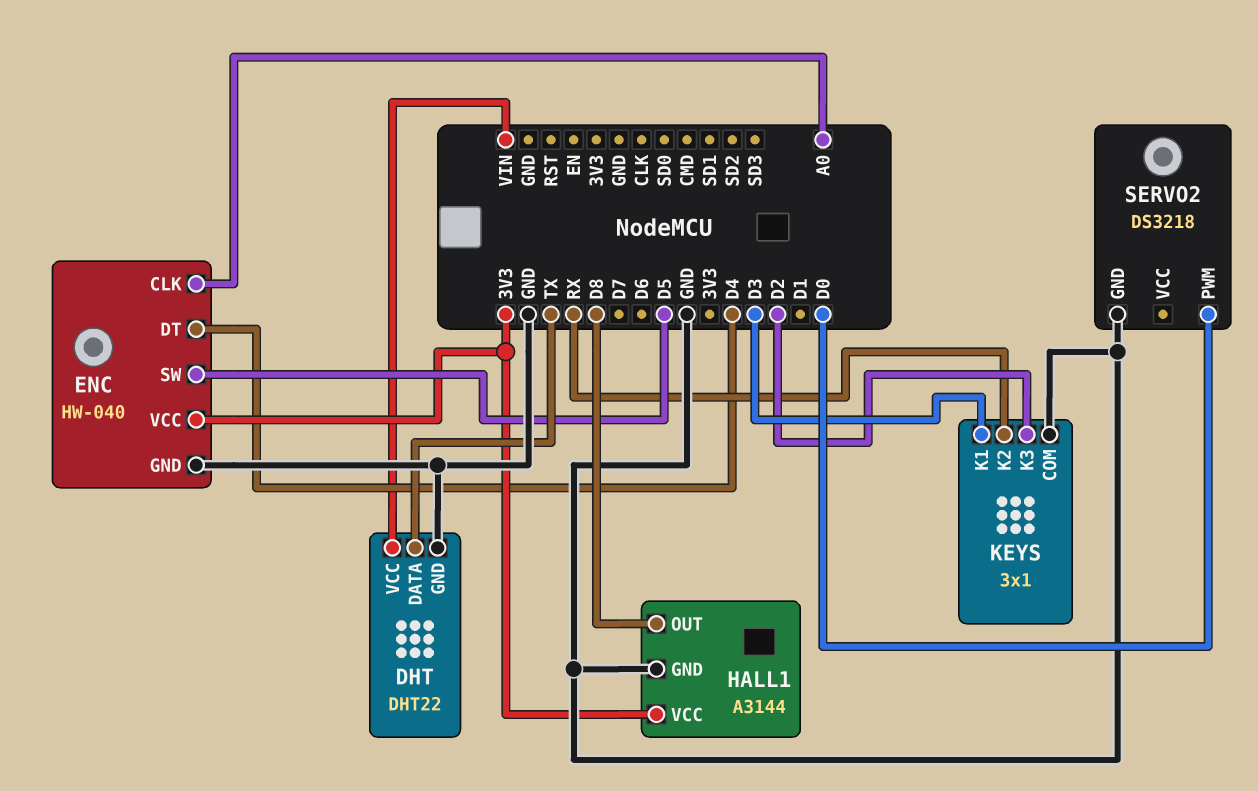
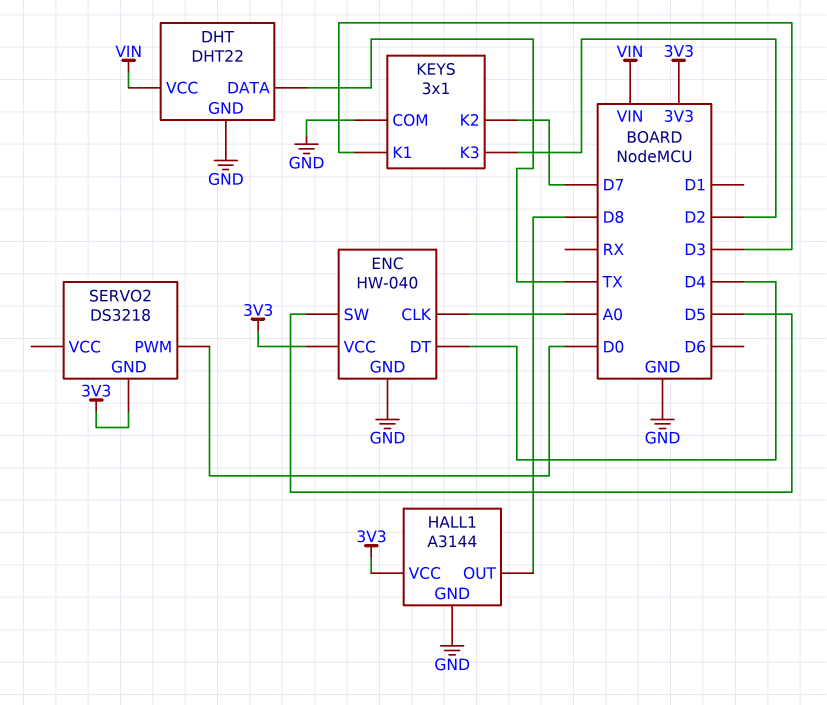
KEYS pin K2: RX -> D7
SERVO2 pin GND: GND -> 3V3

